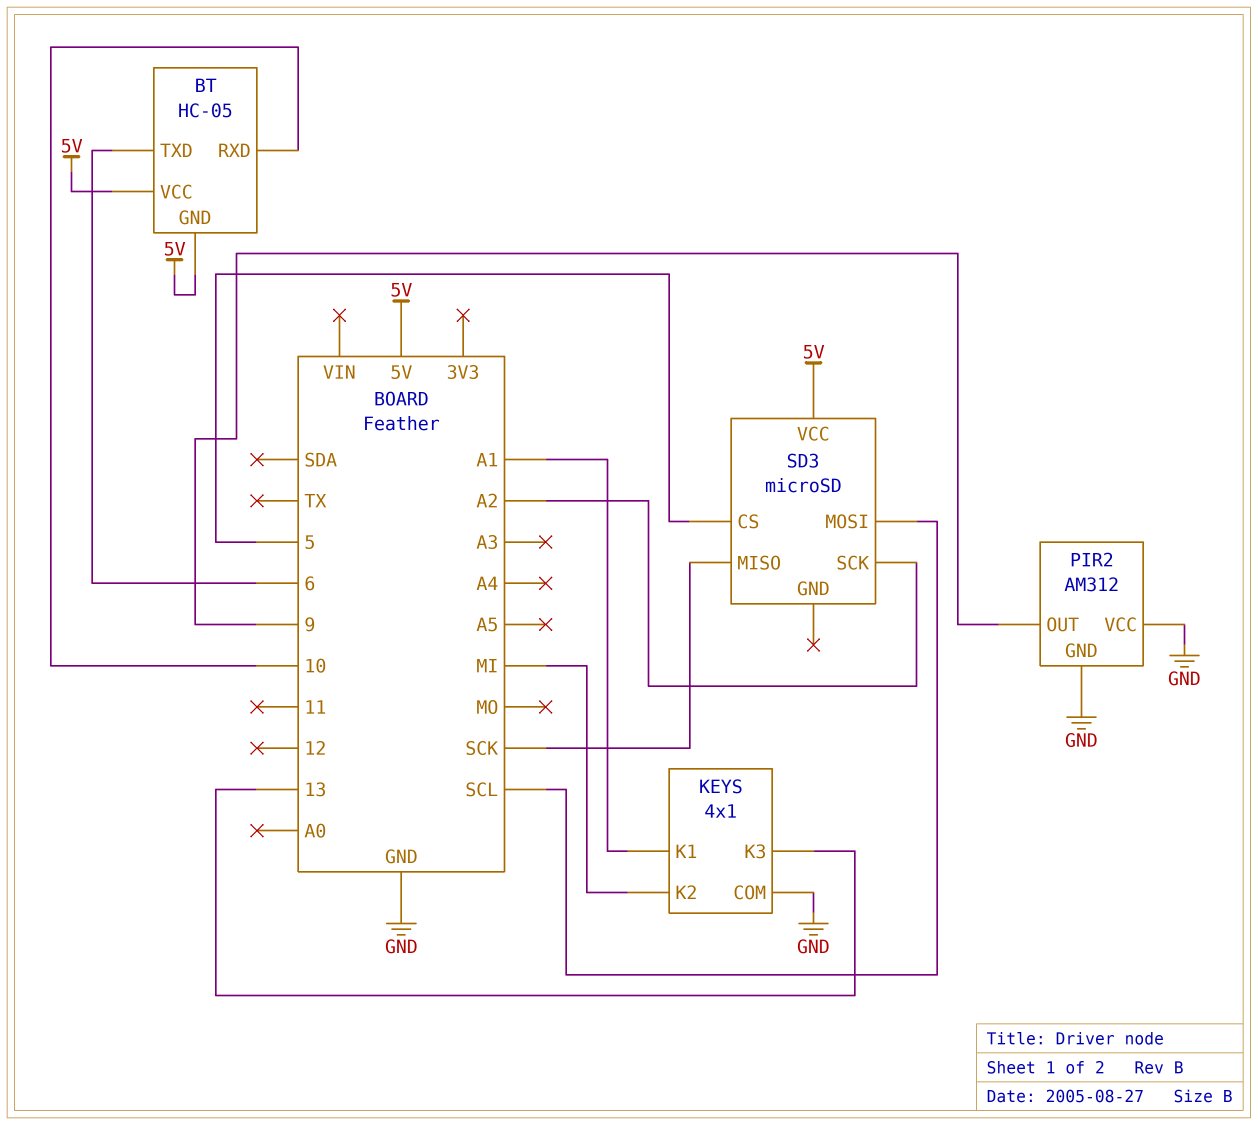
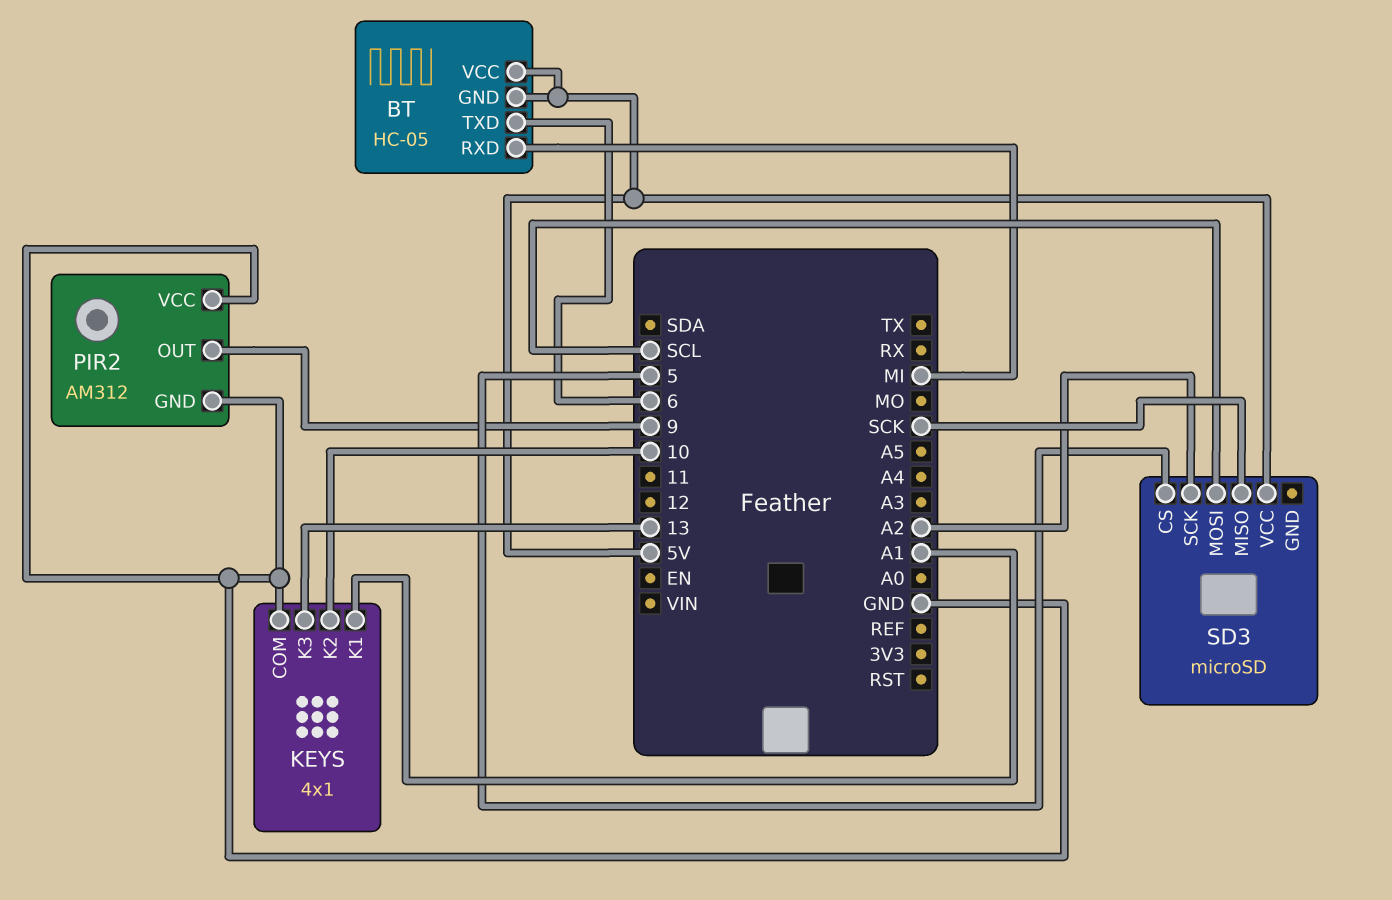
BT pin RXD: 10 -> MI
KEYS pin K2: MI -> 10

